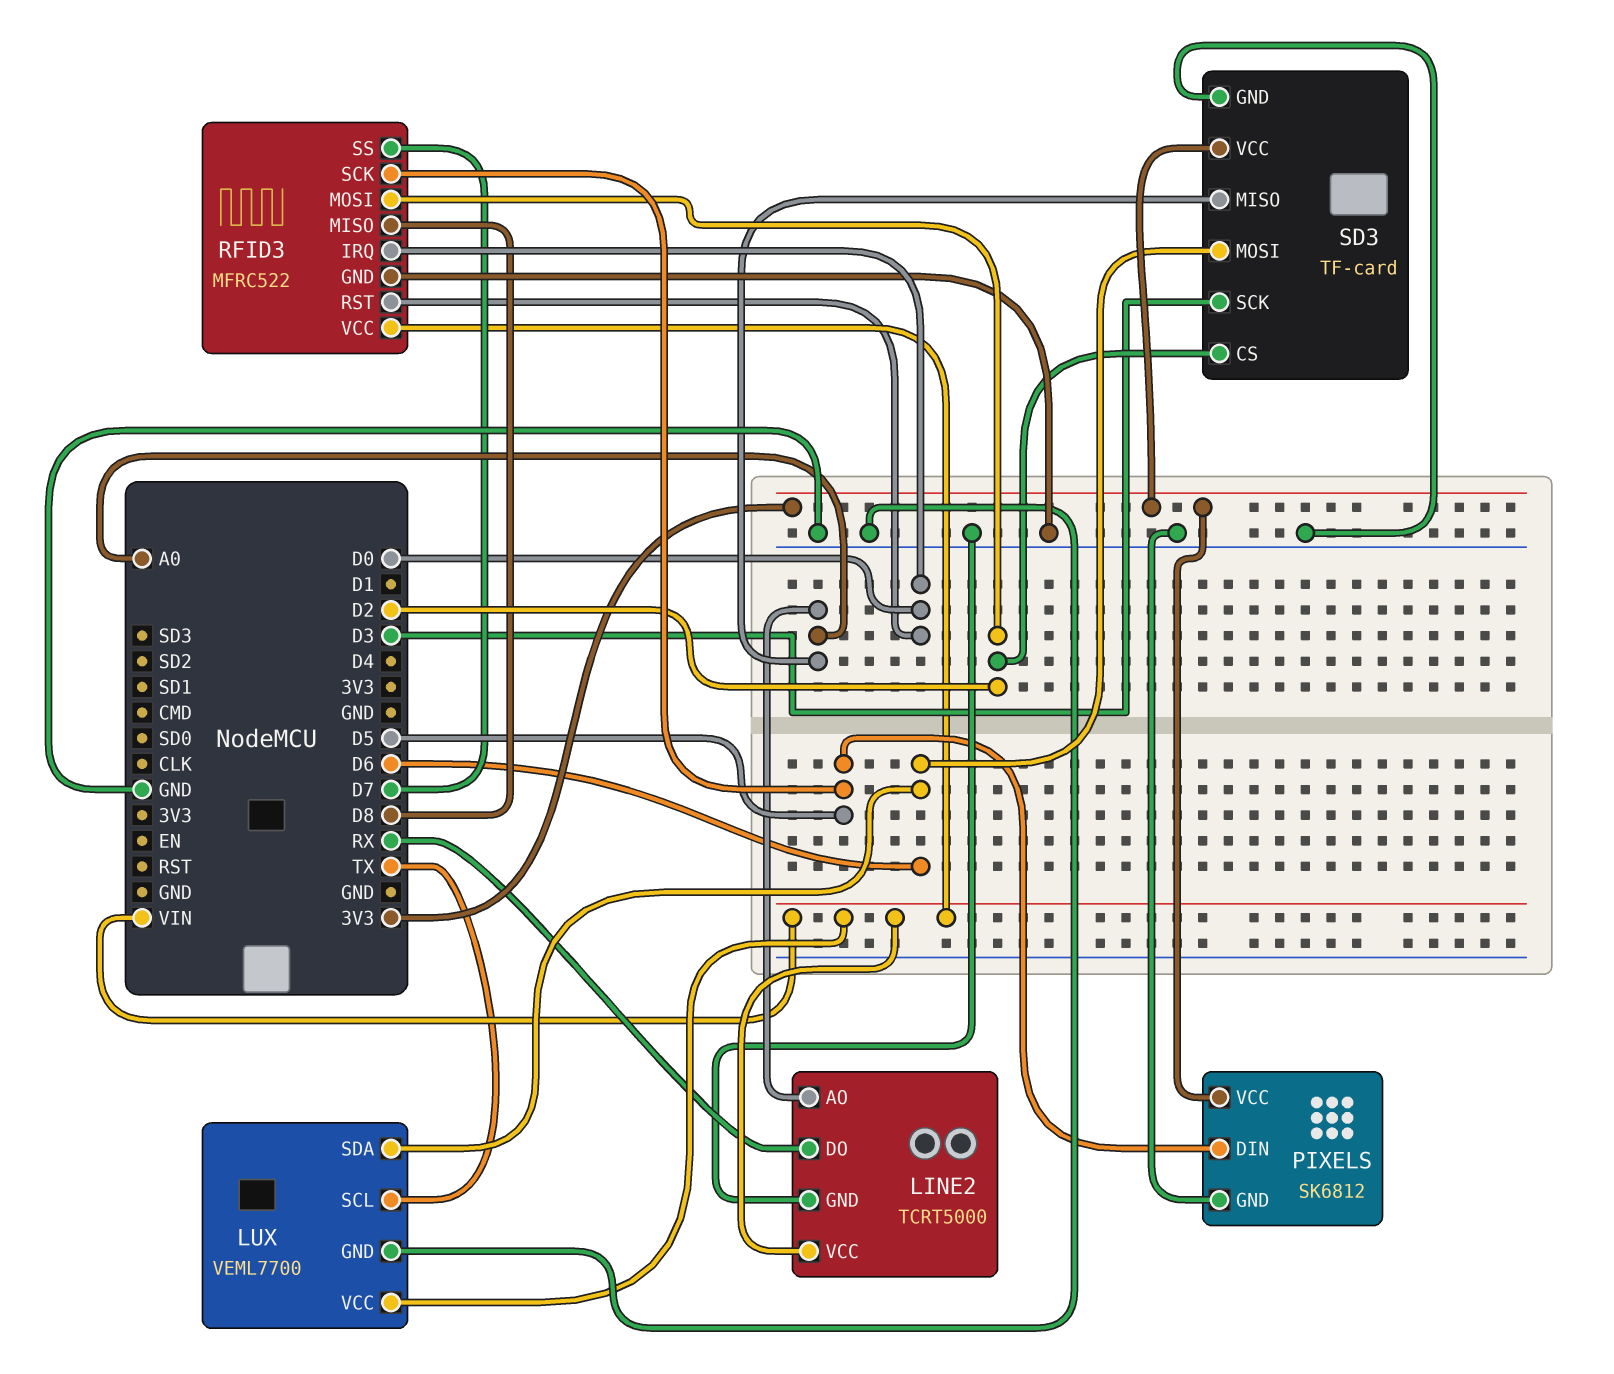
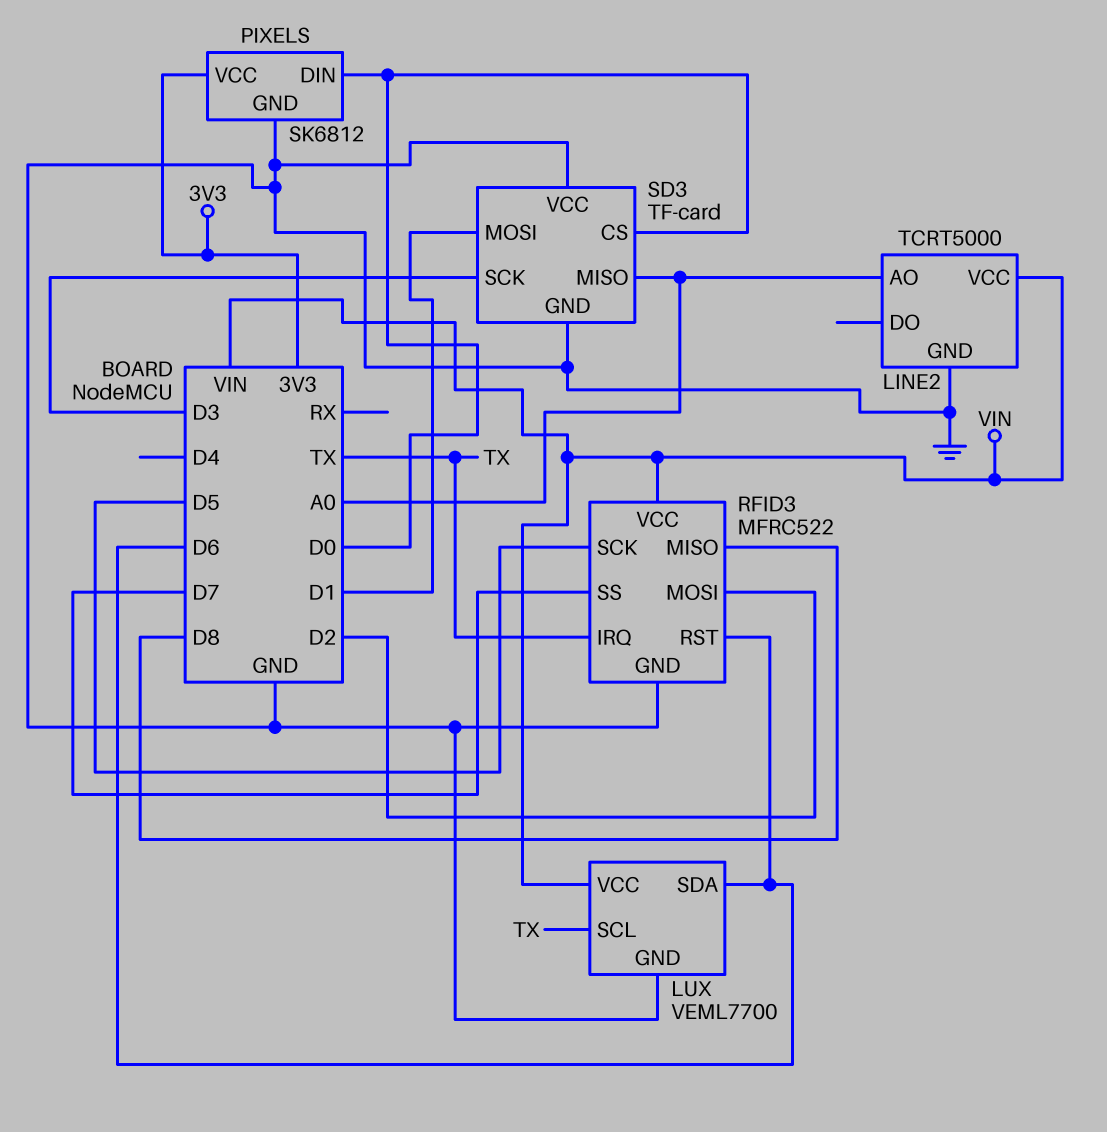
LINE2 pin DO: RX -> none
PIXELS pin DIN: D5 -> D0
RFID3 pin IRQ: D0 -> TX
RFID3 pin RST: D0 -> D6
SD3 pin CS: D2 -> D0
SD3 pin MOSI: D6 -> D1
SD3 pin VCC: 3V3 -> GND

